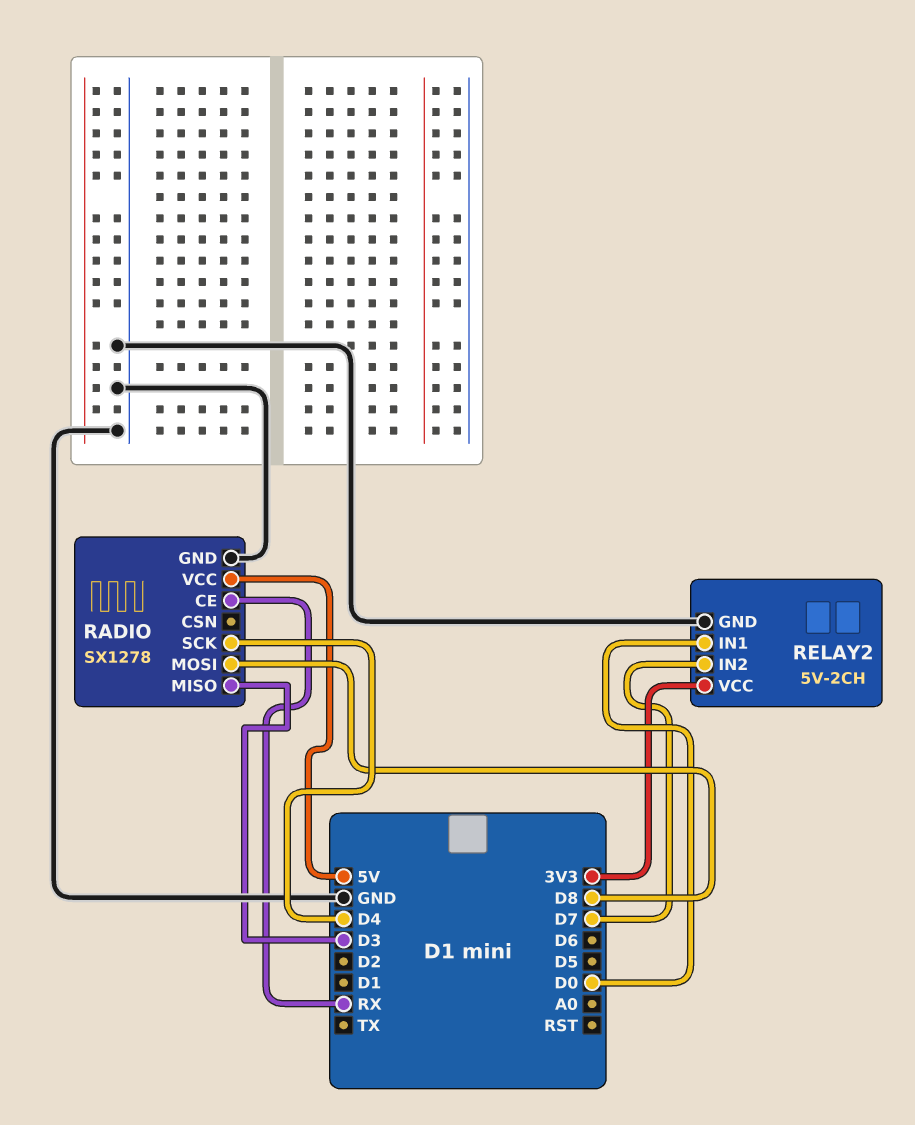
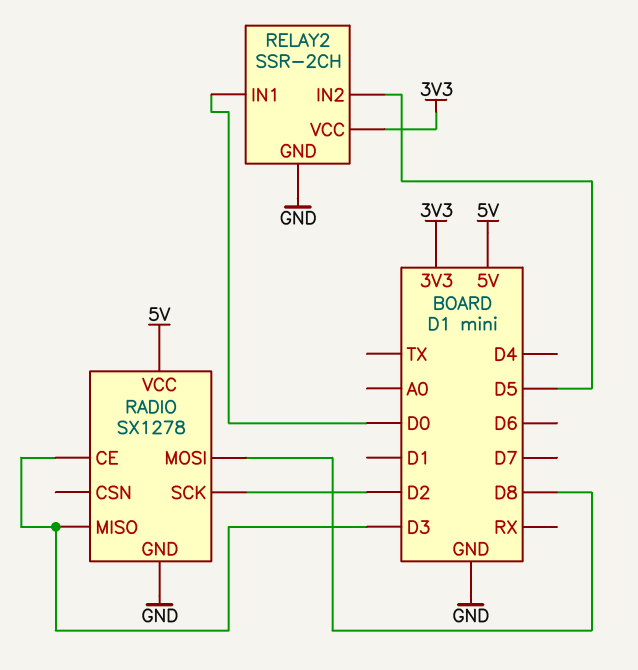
RADIO pin CE: RX -> D3
RADIO pin SCK: D4 -> D2
RELAY2: 5V-2CH -> SSR-2CH
RELAY2 pin IN2: D7 -> D5

